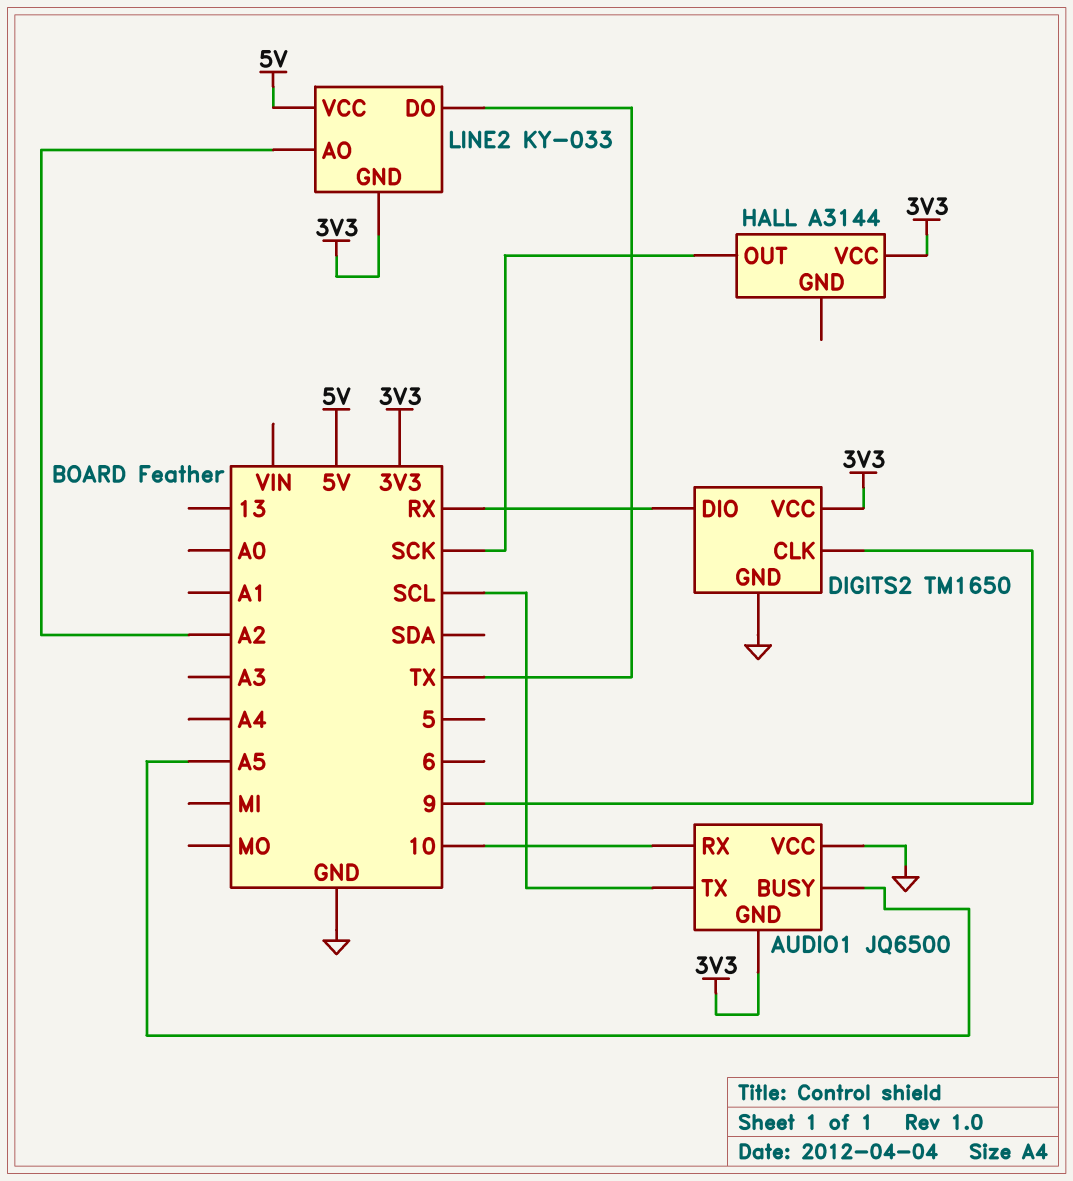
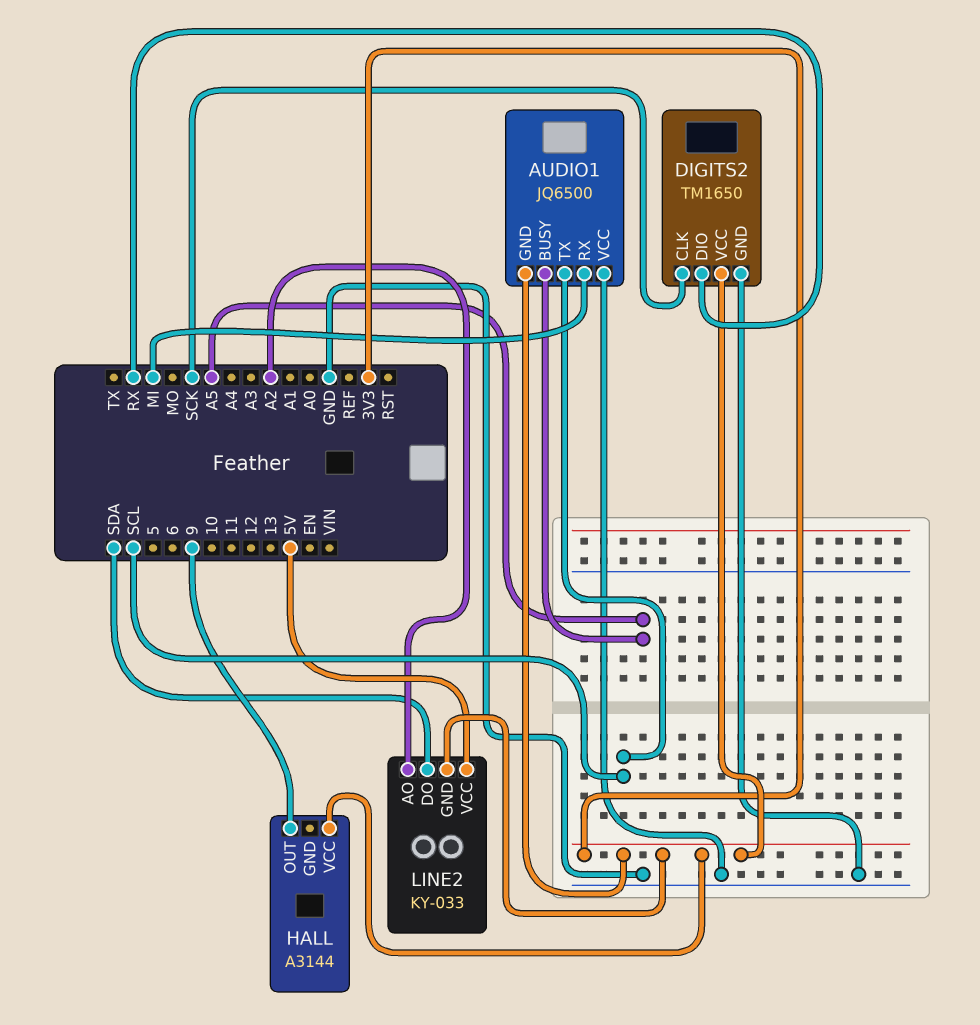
AUDIO1 pin RX: 10 -> MI
DIGITS2 pin CLK: 9 -> SCK
HALL pin OUT: SCK -> 9
LINE2 pin DO: TX -> SDA

